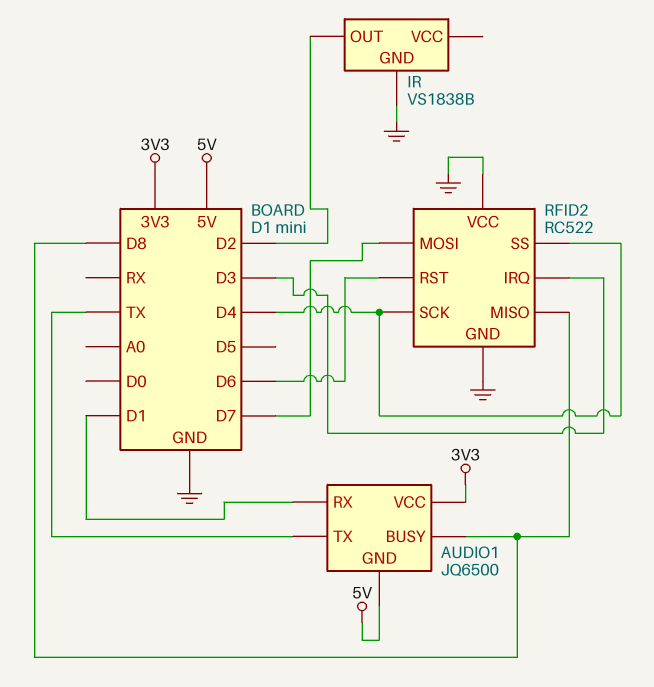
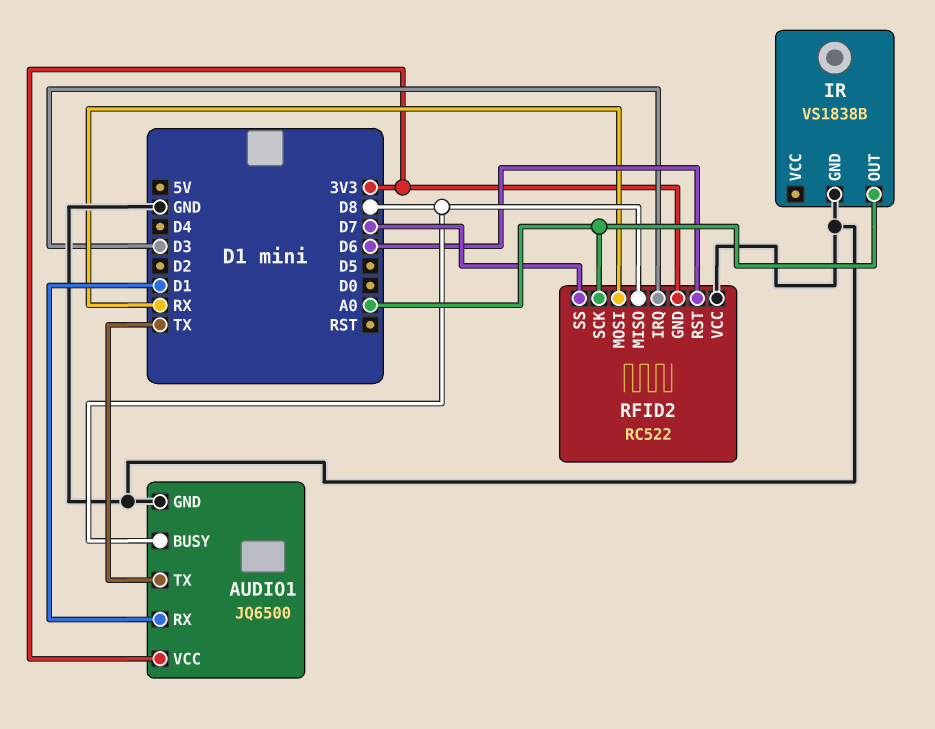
AUDIO1 pin GND: 5V -> GND
IR pin OUT: D2 -> A0
RFID2 pin GND: GND -> 3V3
RFID2 pin MOSI: D7 -> RX
RFID2 pin SCK: D4 -> A0
RFID2 pin SS: D4 -> D7

